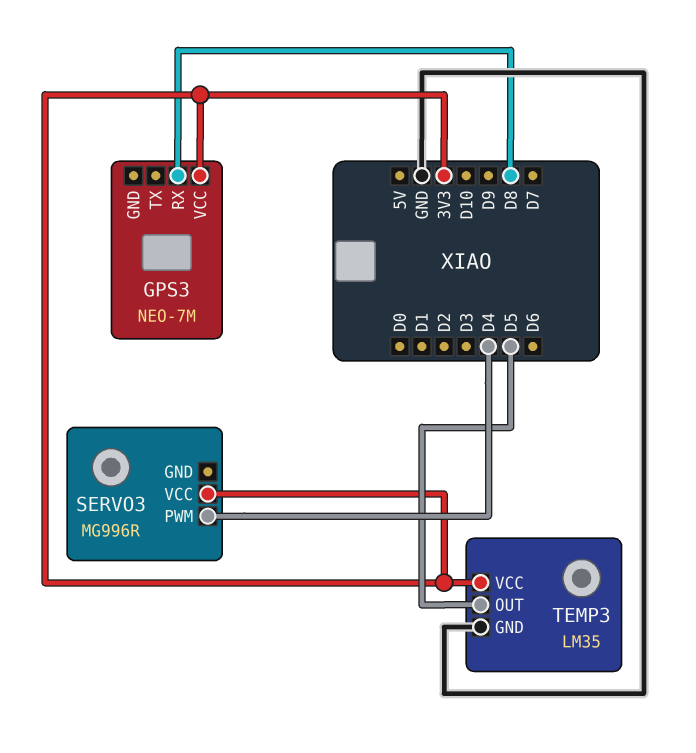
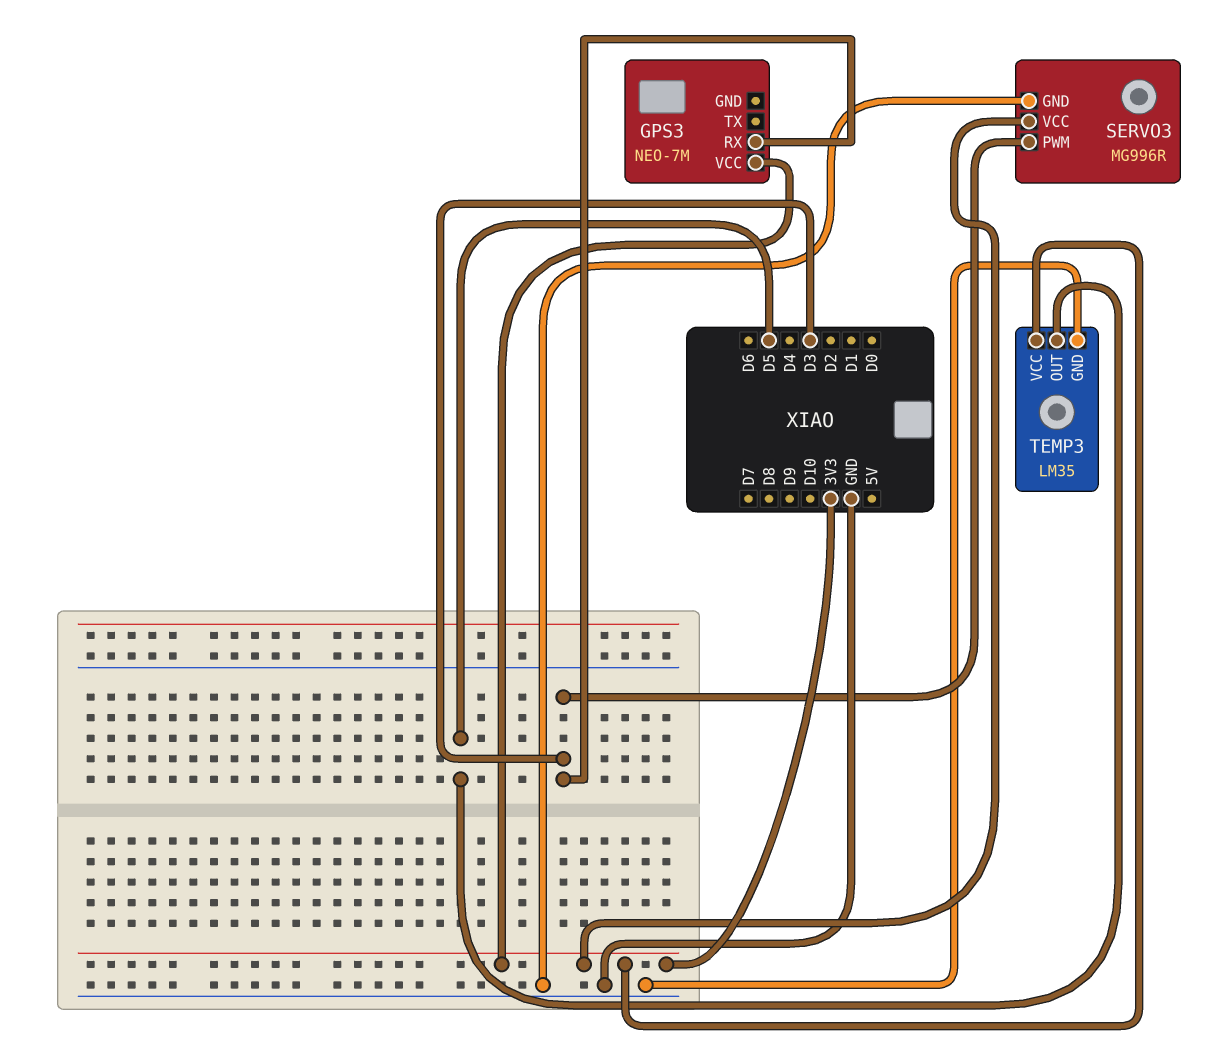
GPS3 pin RX: D8 -> D3
SERVO3 pin GND: none -> GND
SERVO3 pin PWM: D4 -> D3

